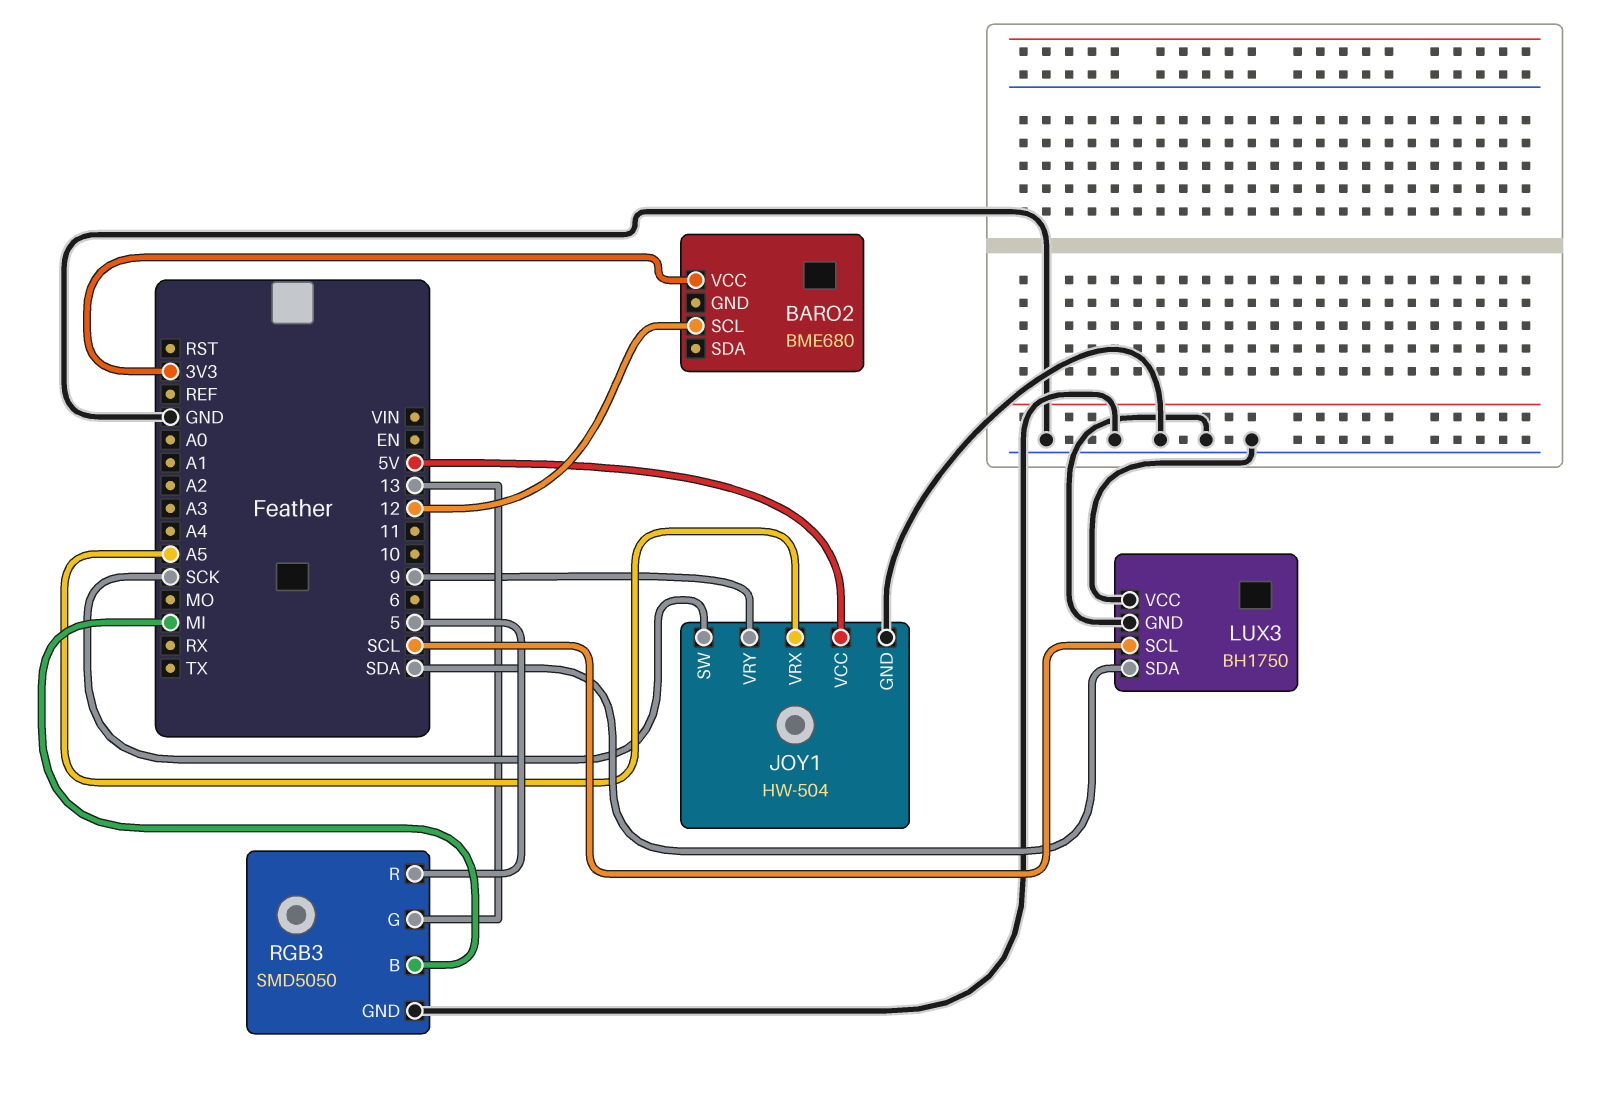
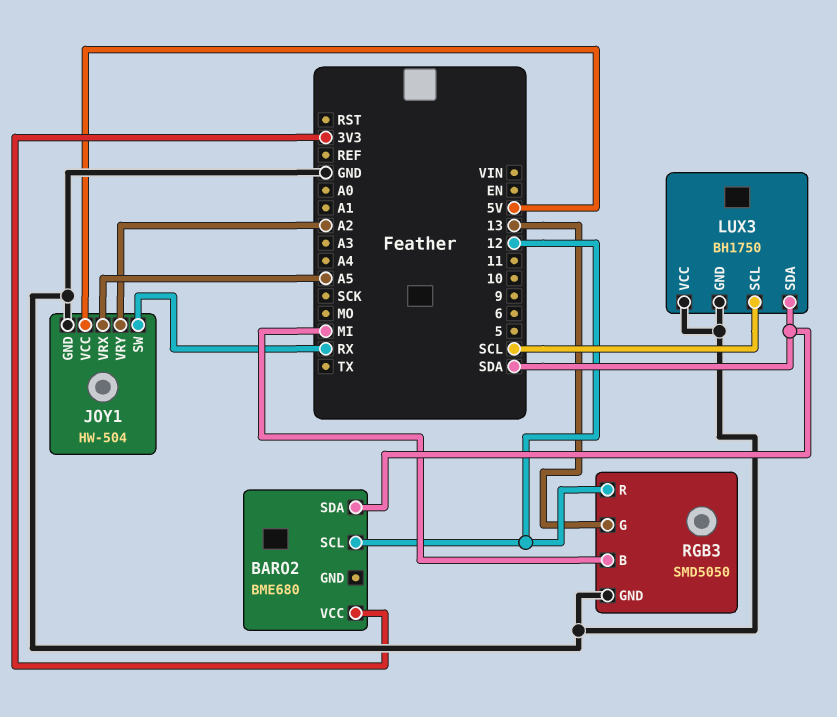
BARO2 pin SDA: none -> SDA
JOY1 pin SW: SCK -> RX
JOY1 pin VRY: 9 -> A2
RGB3 pin R: 5 -> 12

